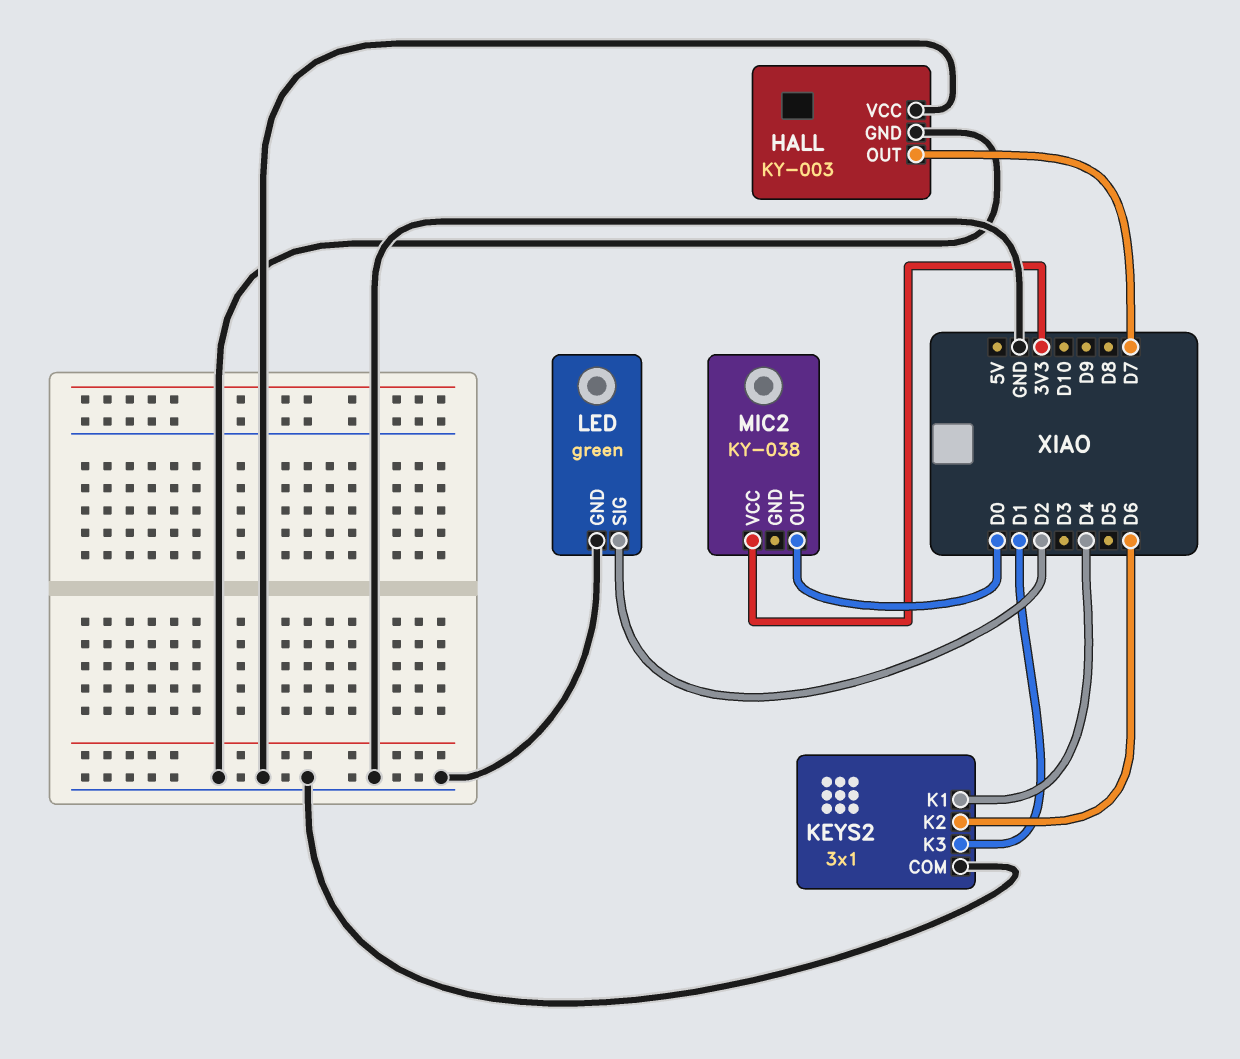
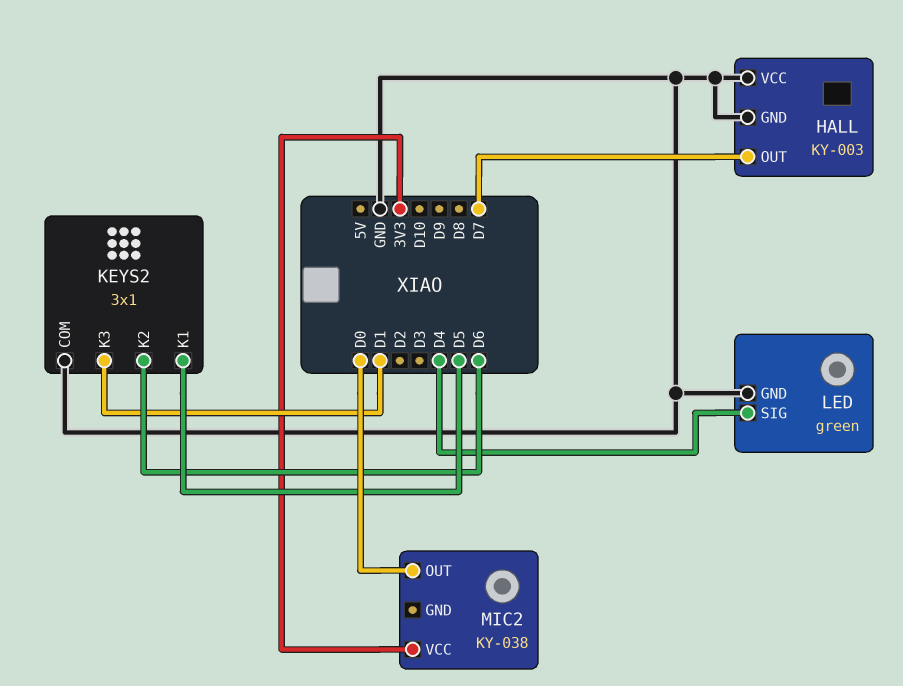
KEYS2 pin K1: D4 -> D5
LED pin SIG: D2 -> D4

